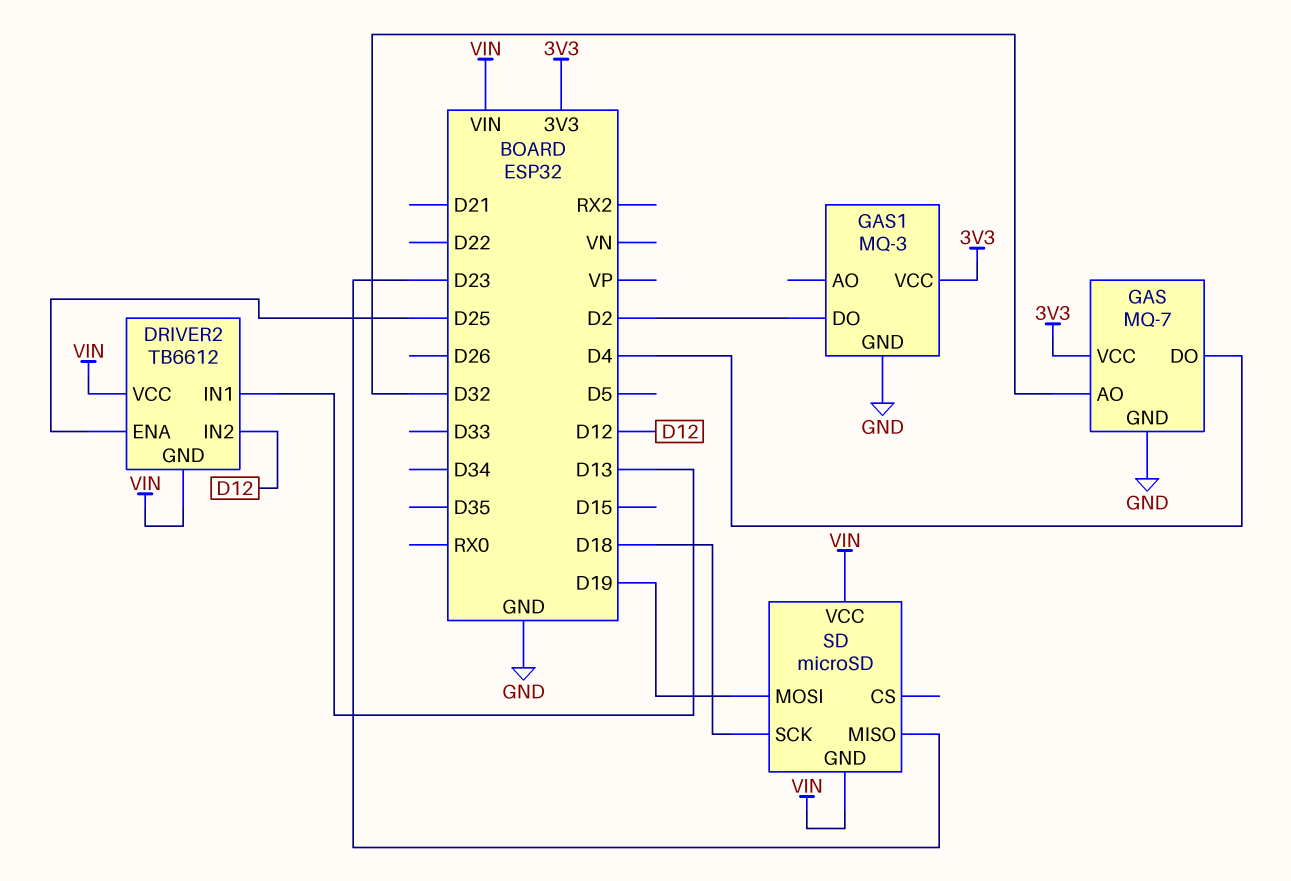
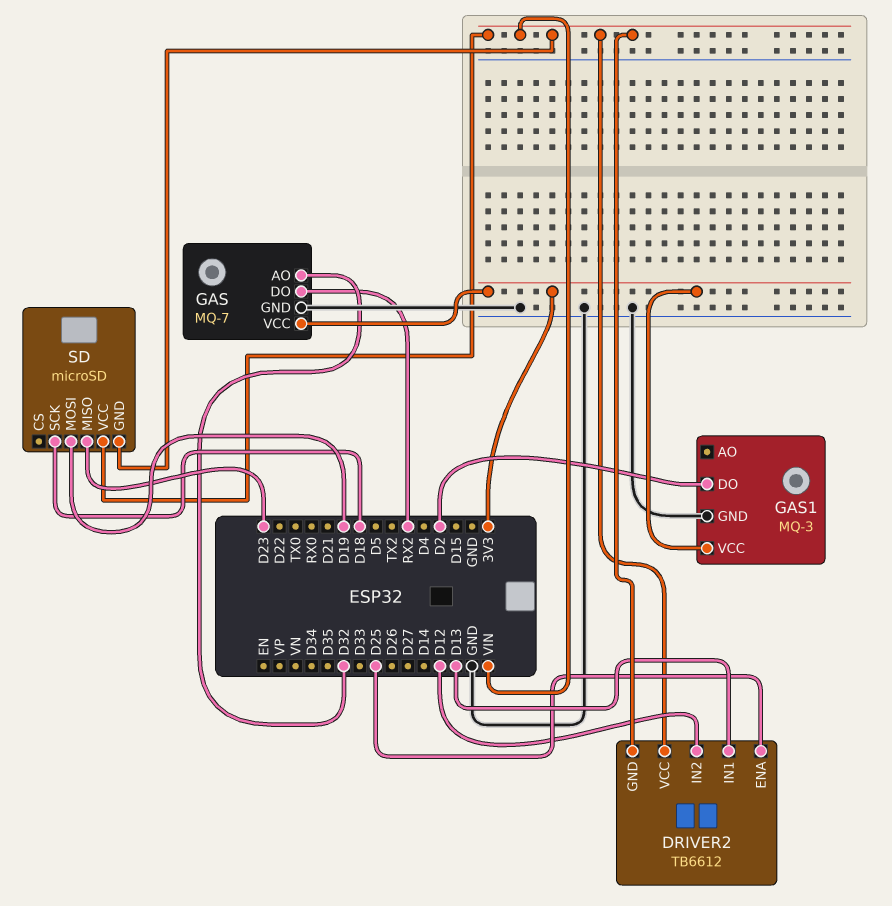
GAS pin DO: D4 -> RX2

